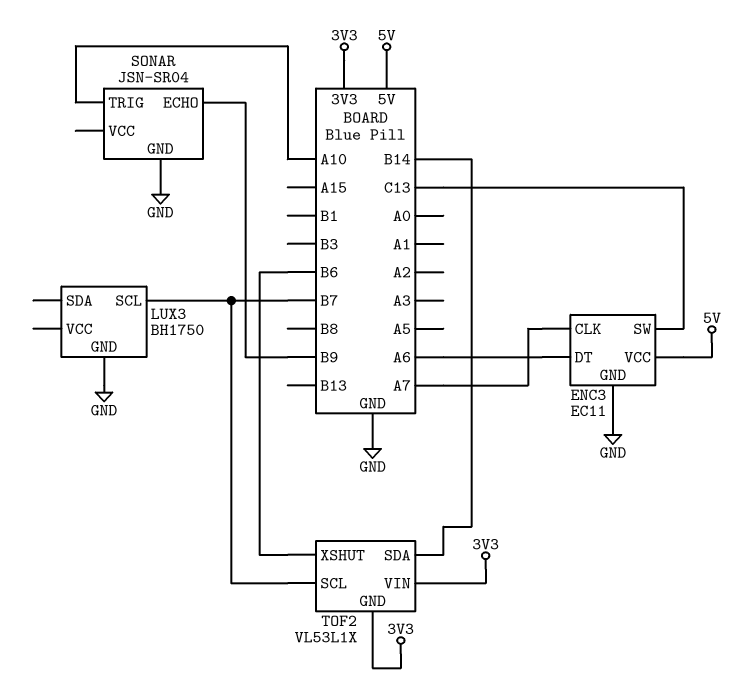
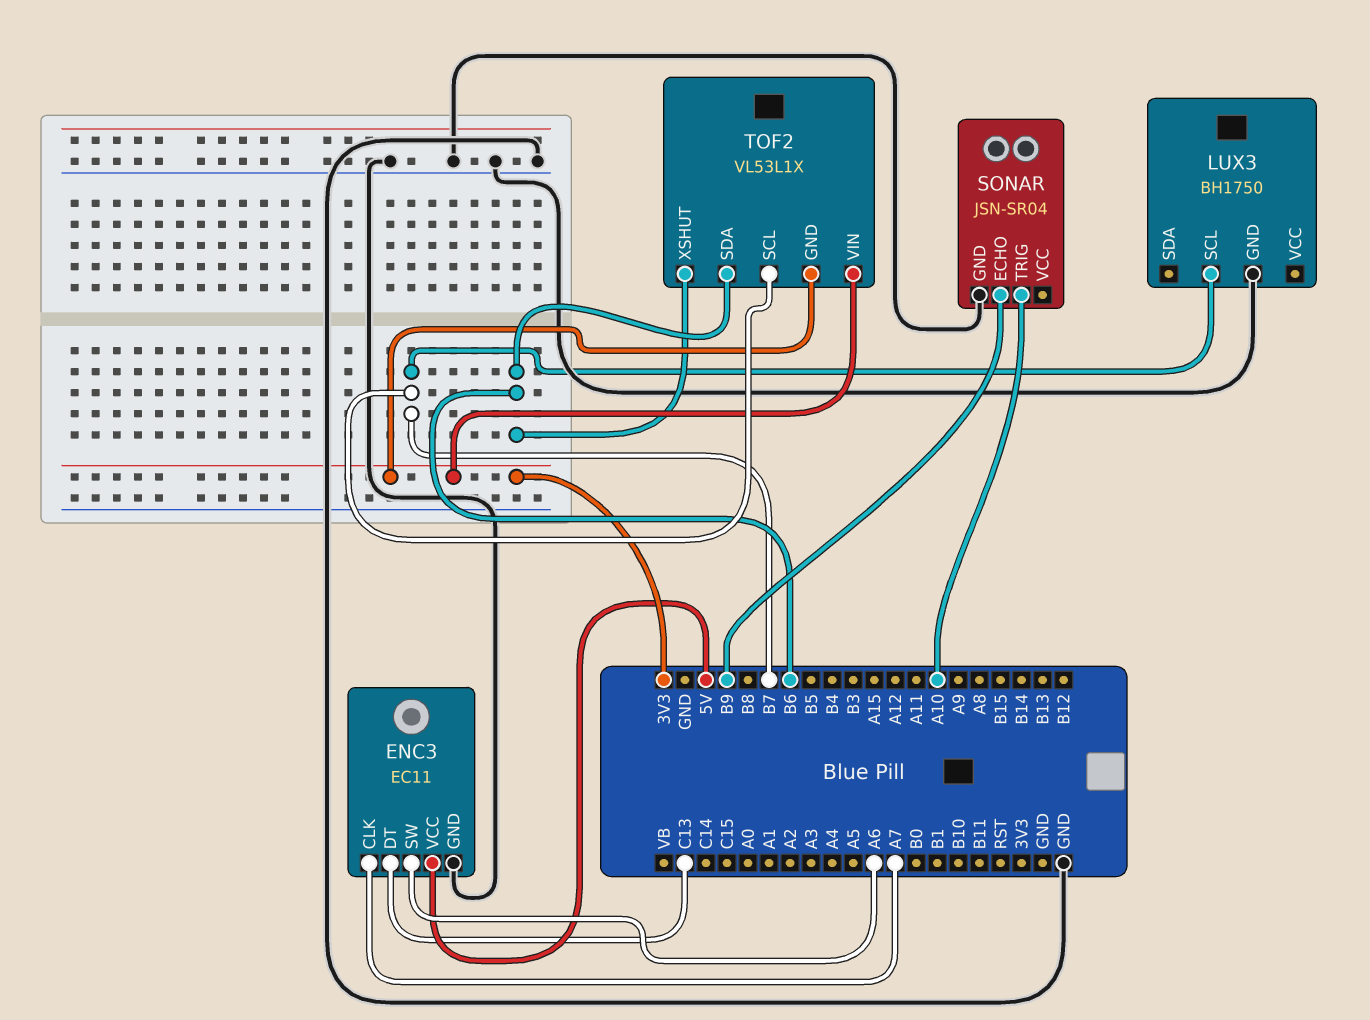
ENC3 pin DT: A6 -> C13
ENC3 pin SW: C13 -> A6
TOF2 pin SDA: B14 -> B6

